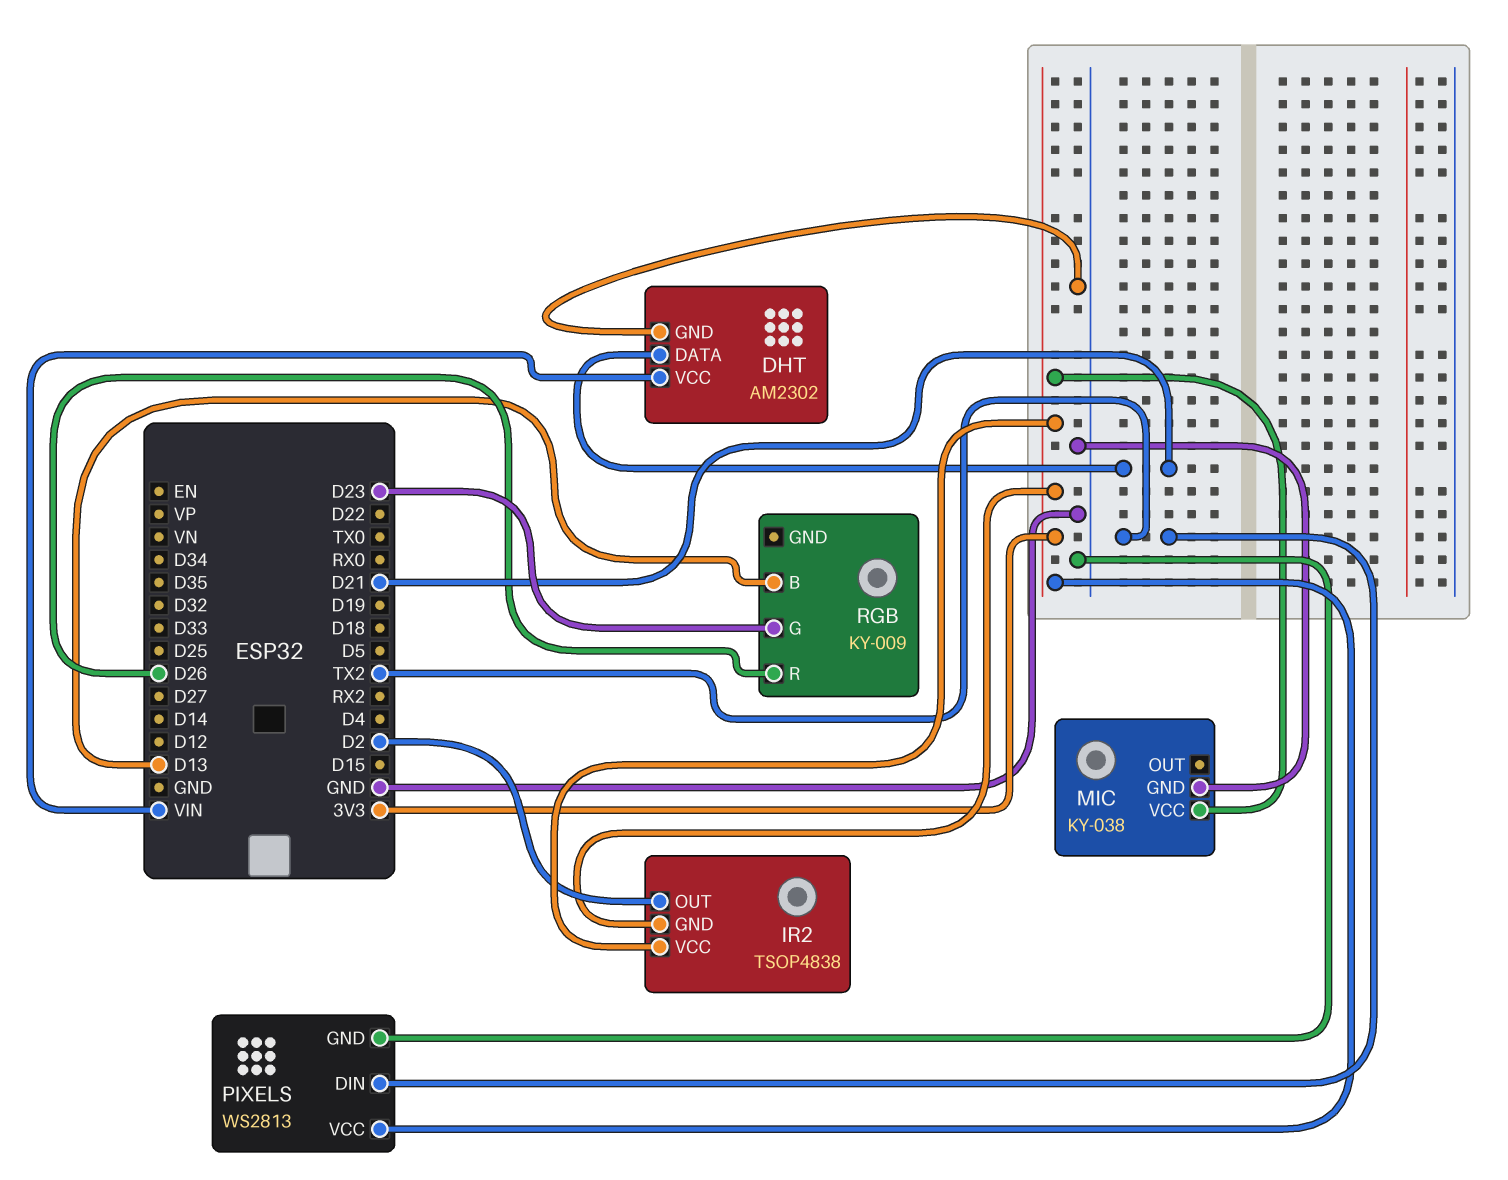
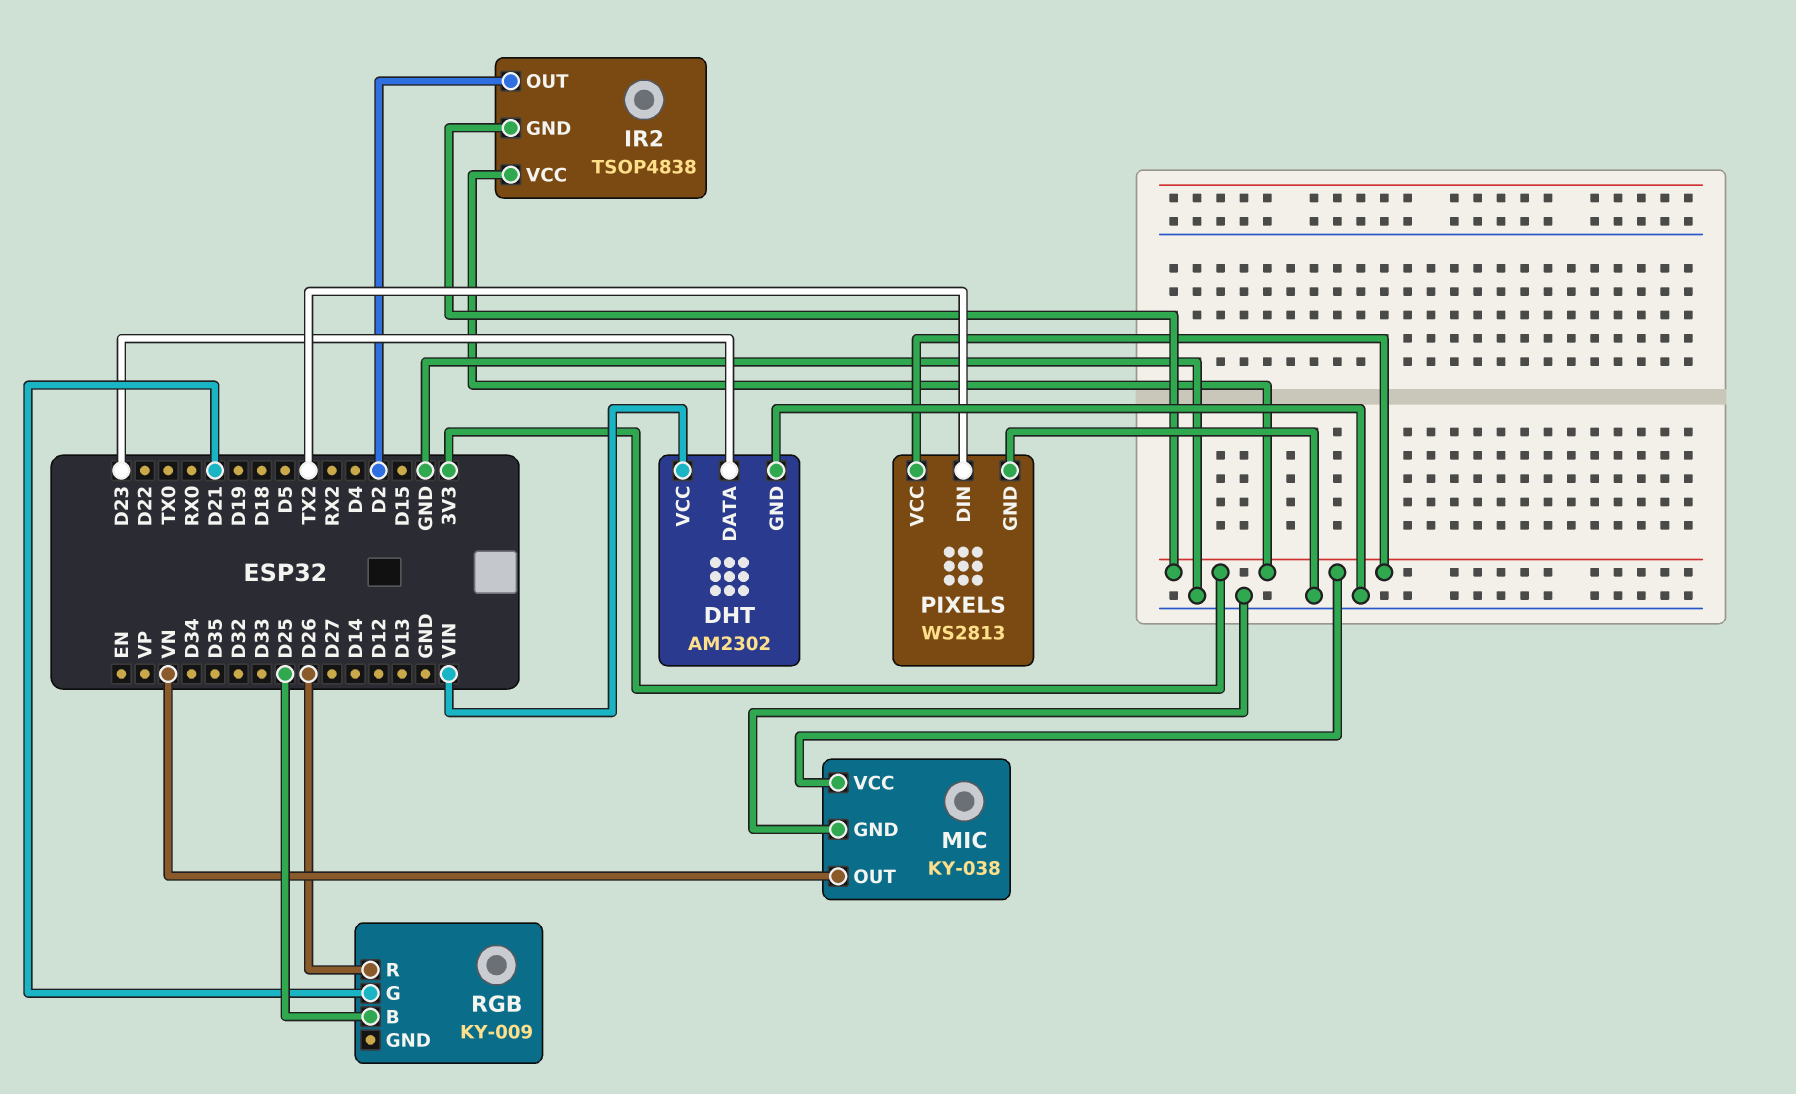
DHT pin DATA: D21 -> D23
MIC pin OUT: none -> VN
RGB pin B: D13 -> D25
RGB pin G: D23 -> D21

